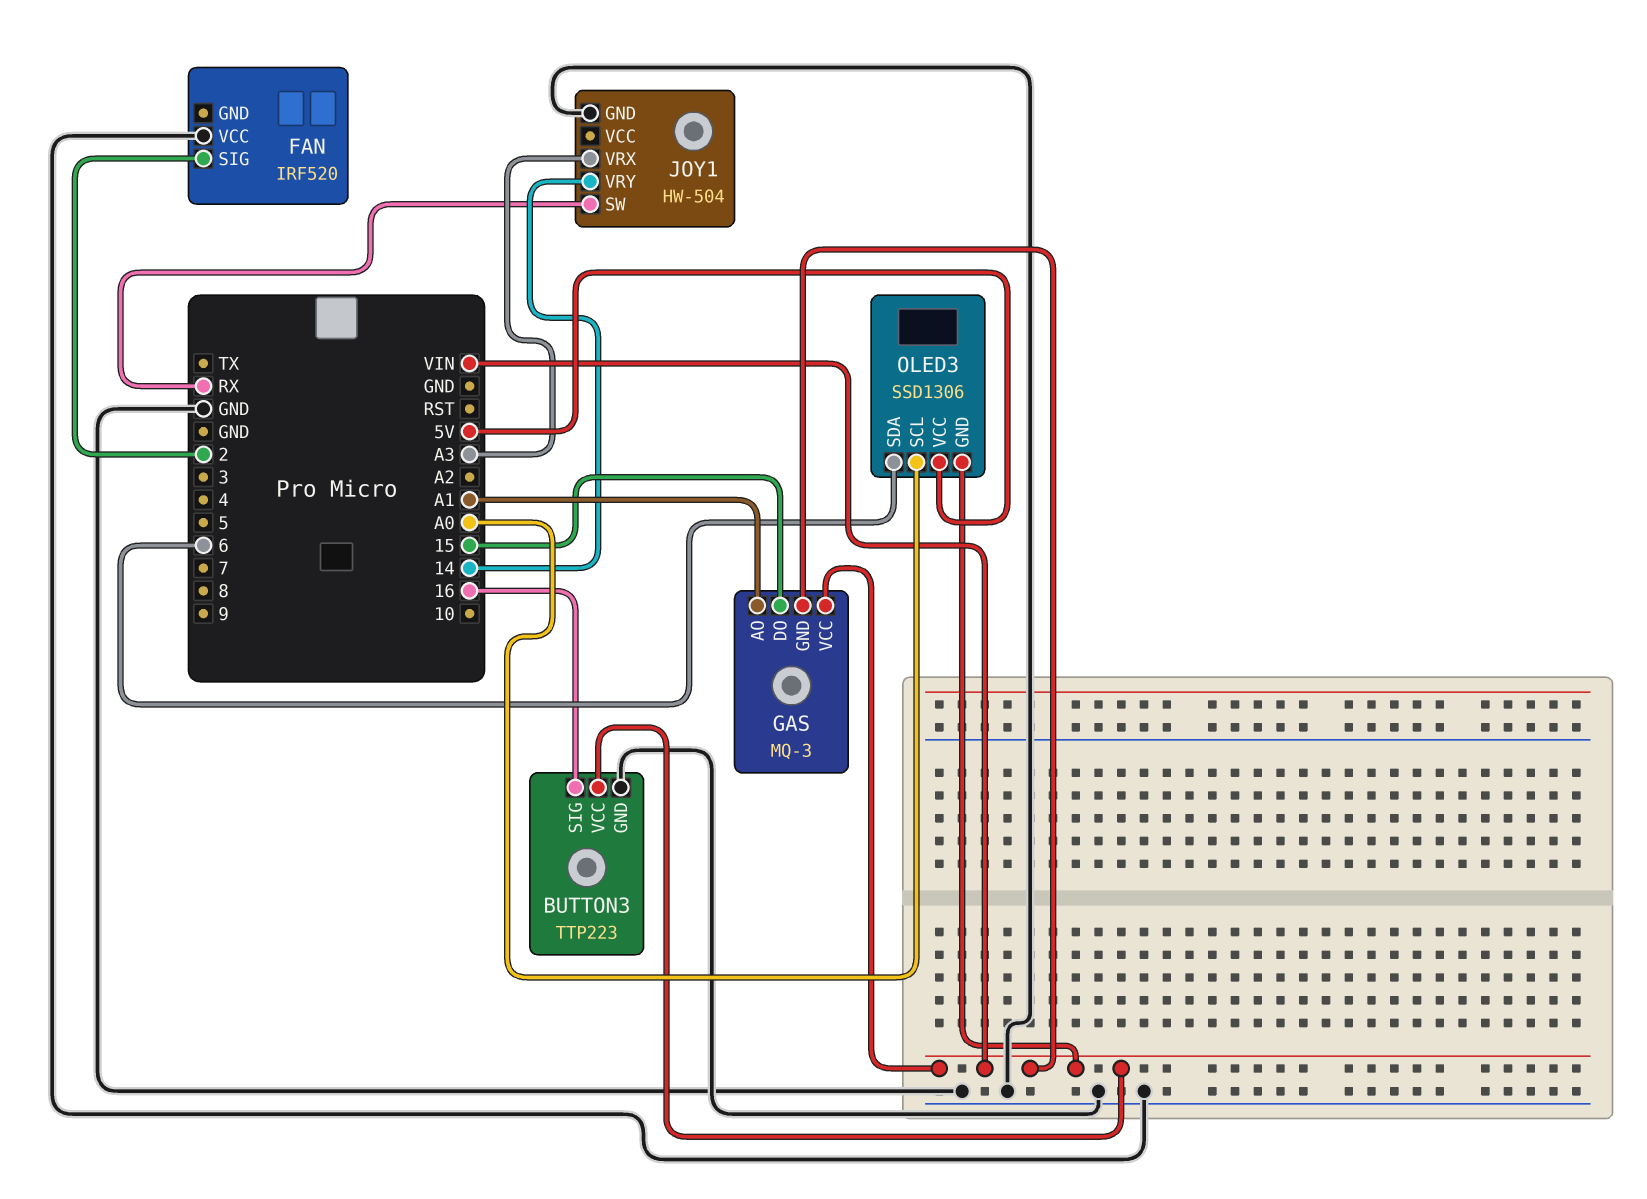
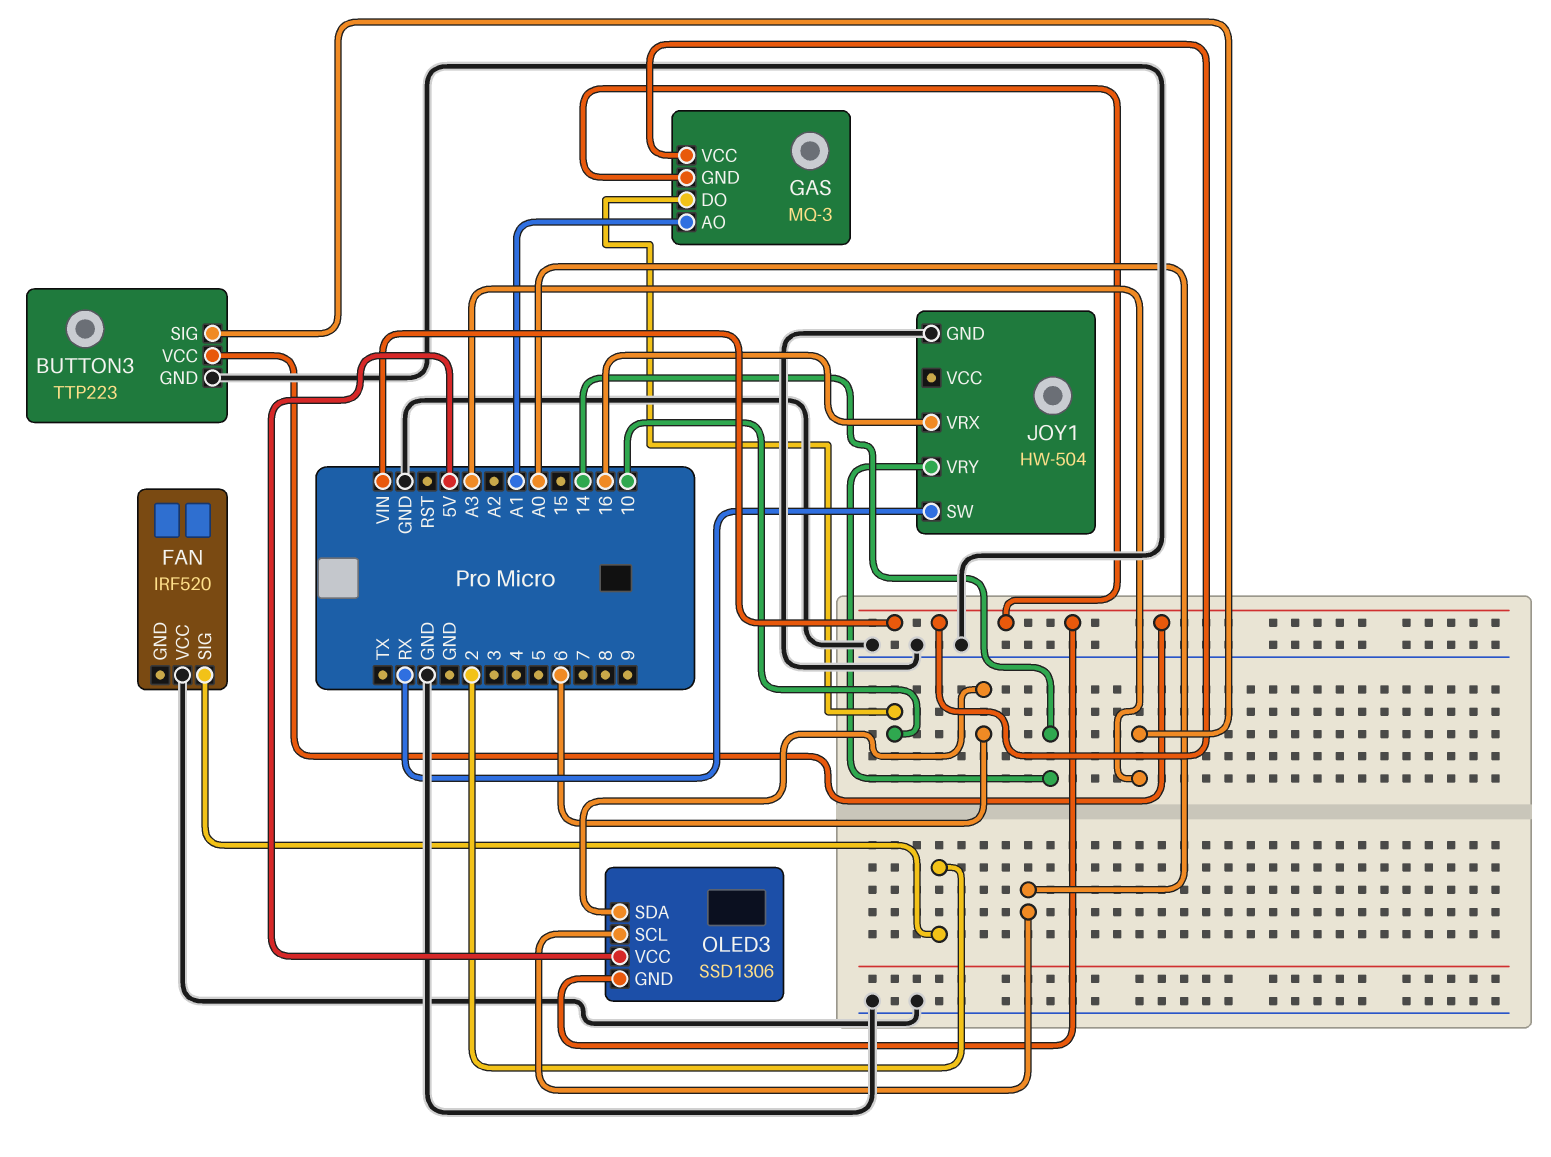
BUTTON3 pin SIG: 16 -> A3
GAS pin DO: 15 -> 10
JOY1 pin VRX: A3 -> 16

